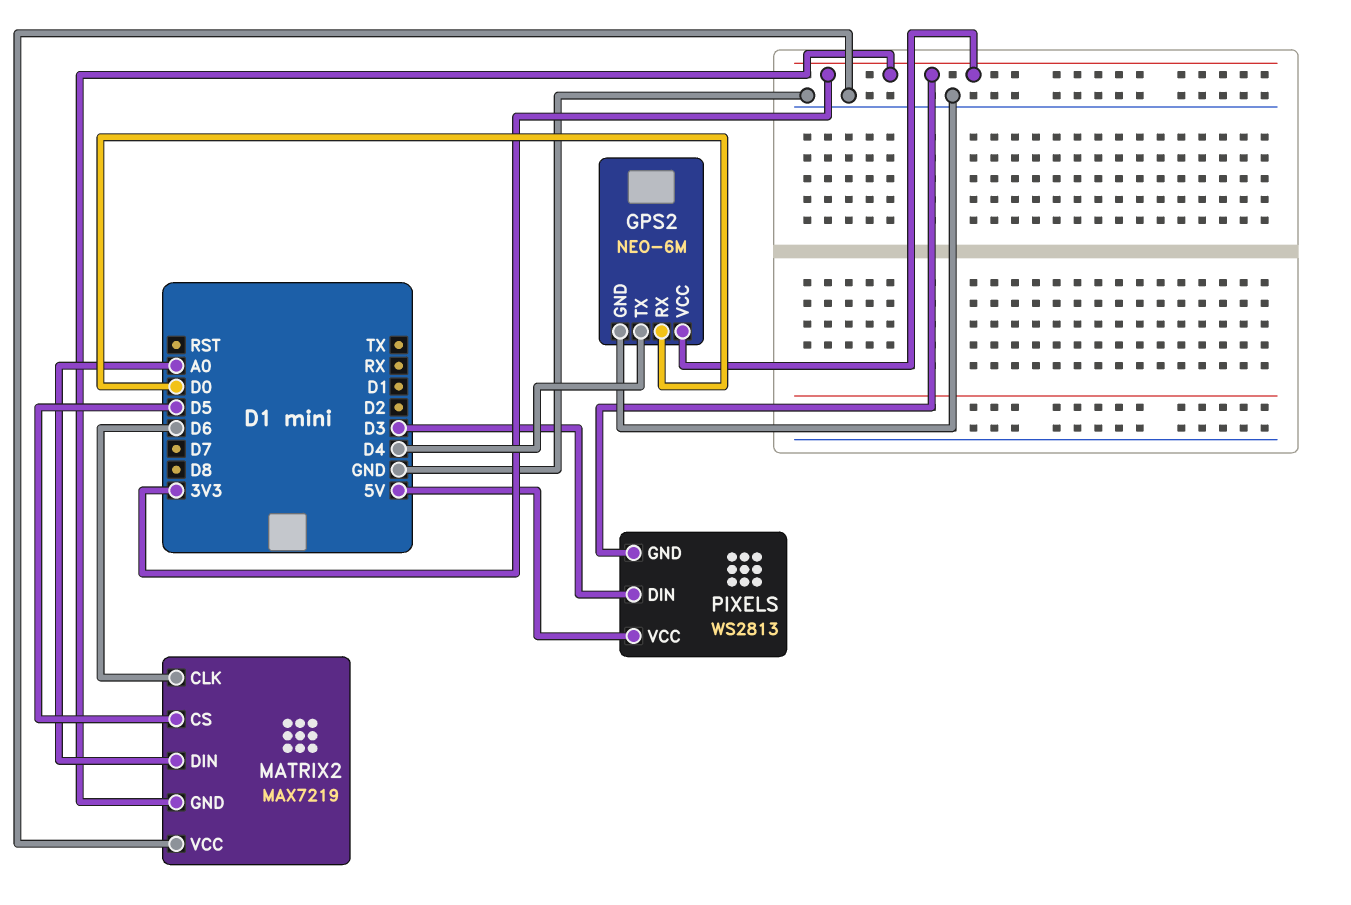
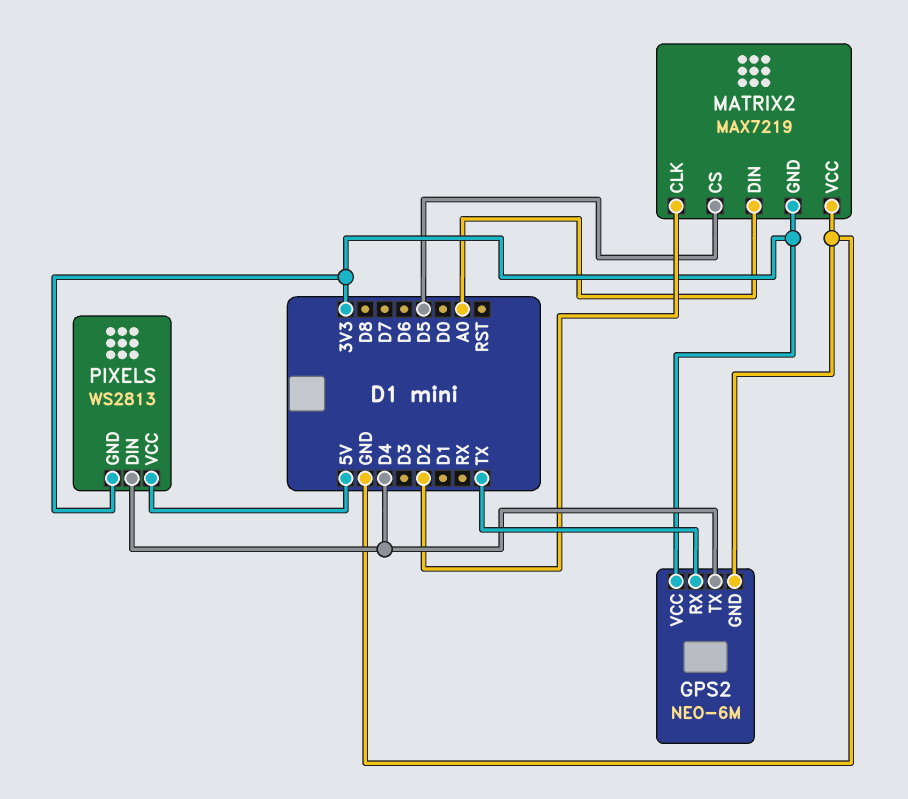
GPS2 pin RX: D0 -> TX
MATRIX2 pin CLK: D6 -> D2
PIXELS pin DIN: D3 -> D4

